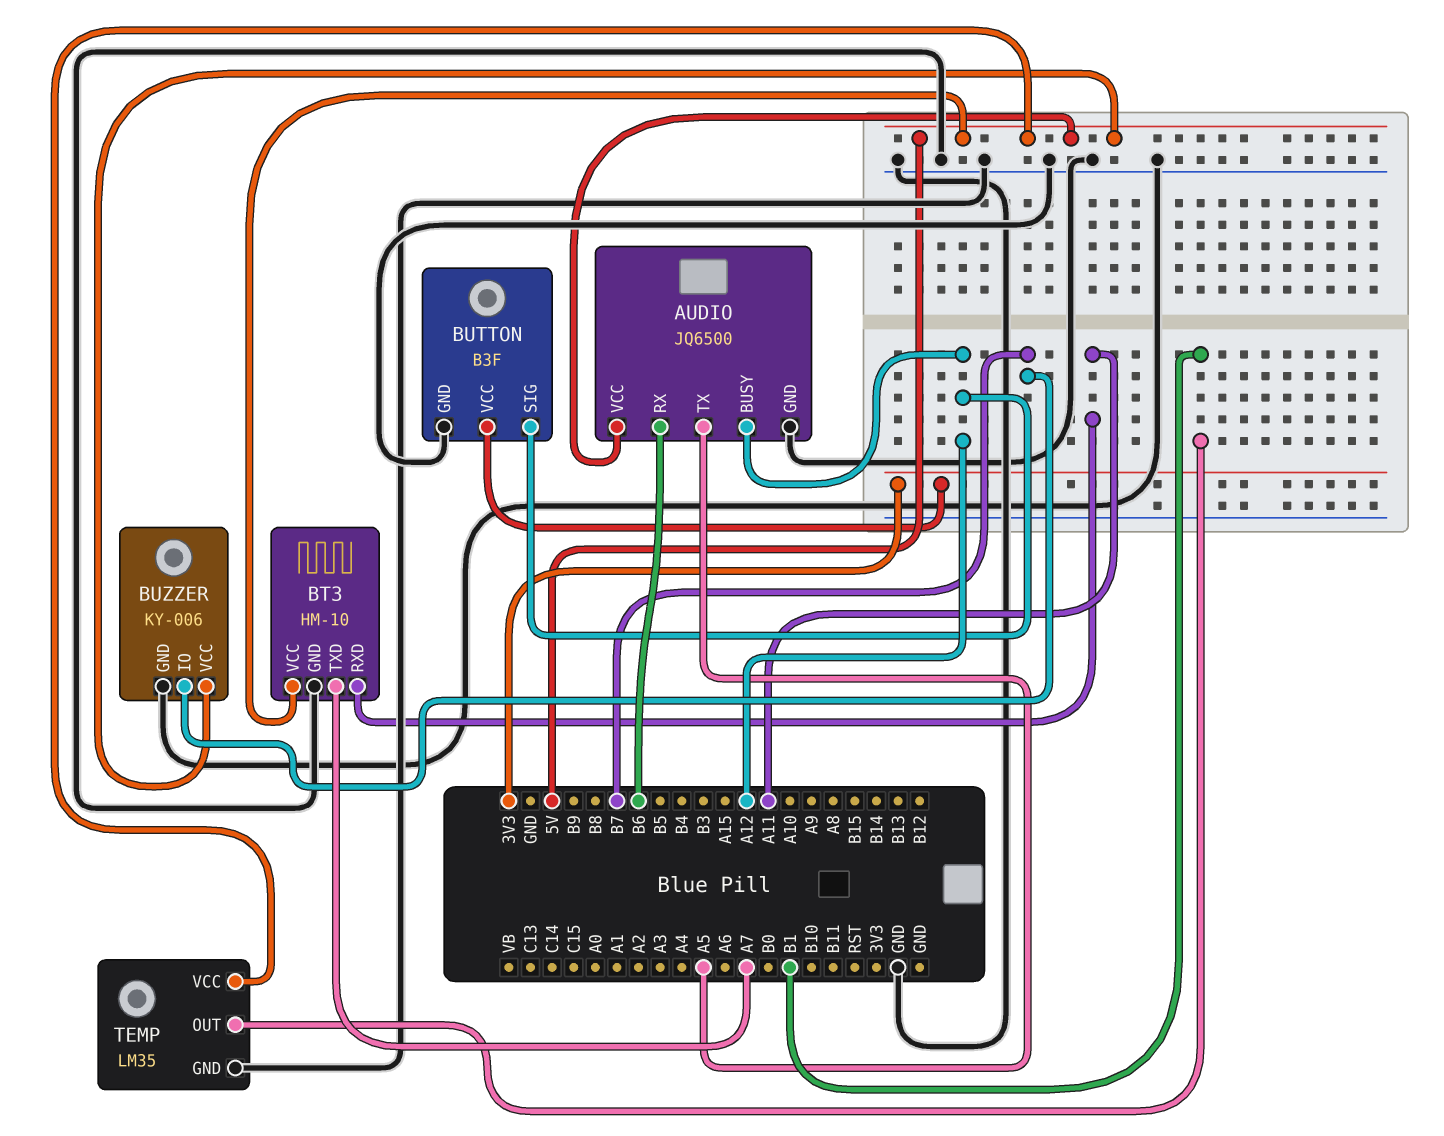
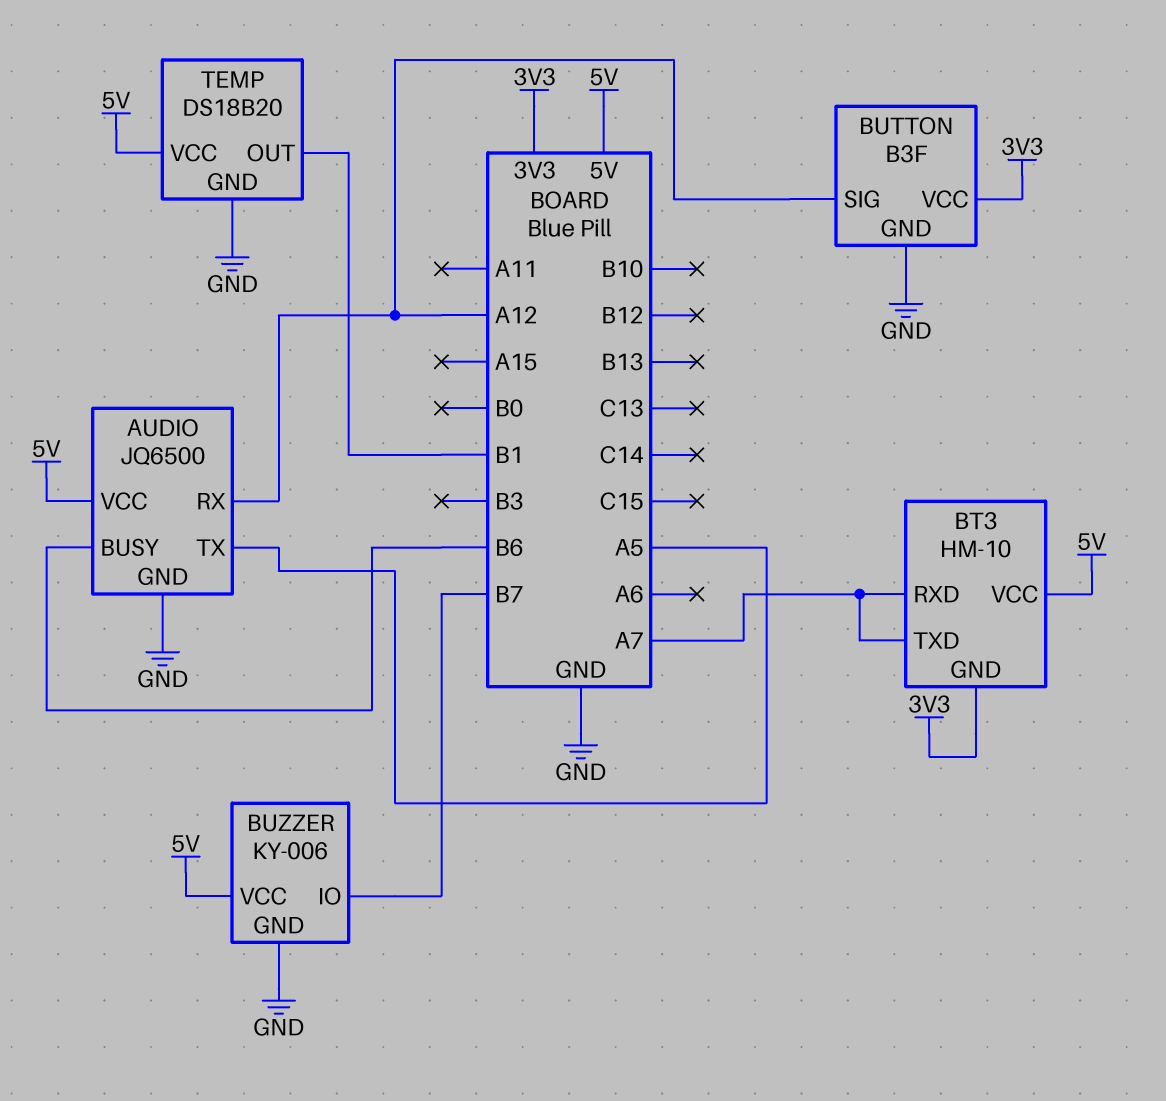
AUDIO pin BUSY: A12 -> B6
AUDIO pin RX: B6 -> A12
BT3 pin GND: GND -> 3V3
BT3 pin RXD: A11 -> A7
TEMP: LM35 -> DS18B20

